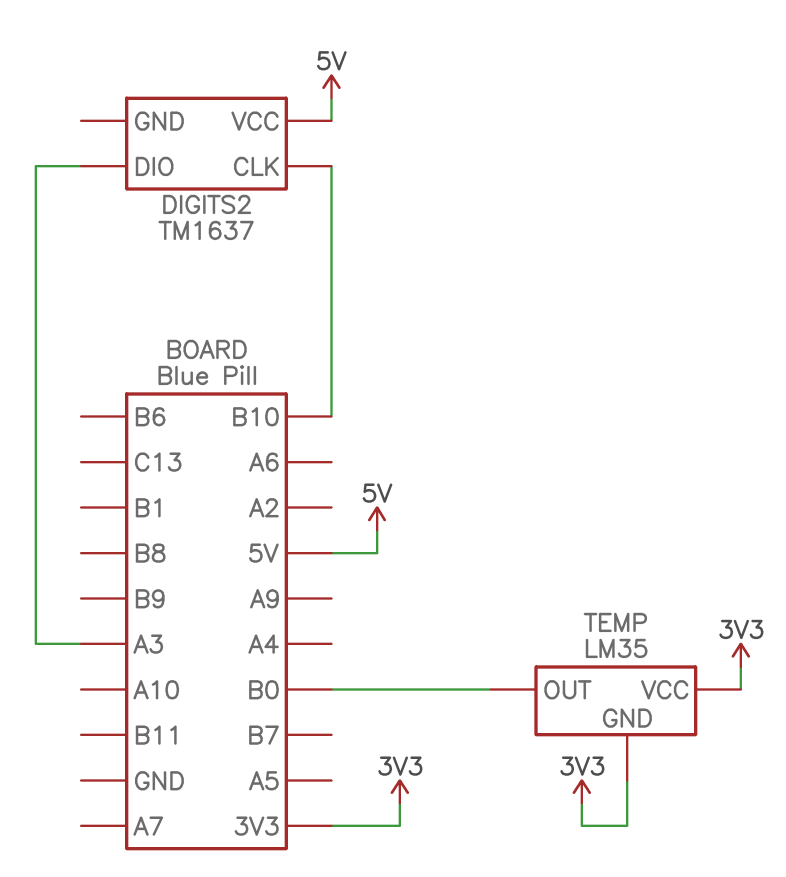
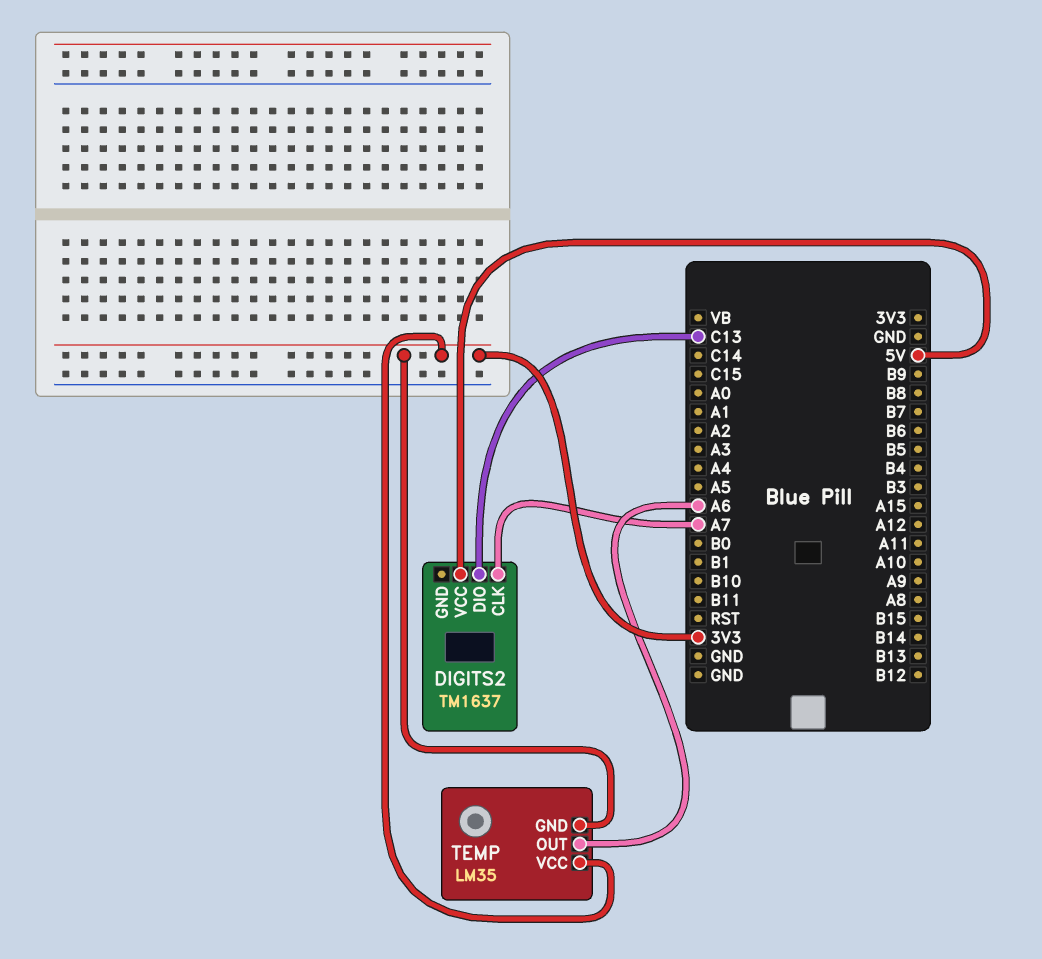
DIGITS2 pin CLK: B10 -> A7
DIGITS2 pin DIO: A3 -> C13
TEMP pin OUT: B0 -> A6

